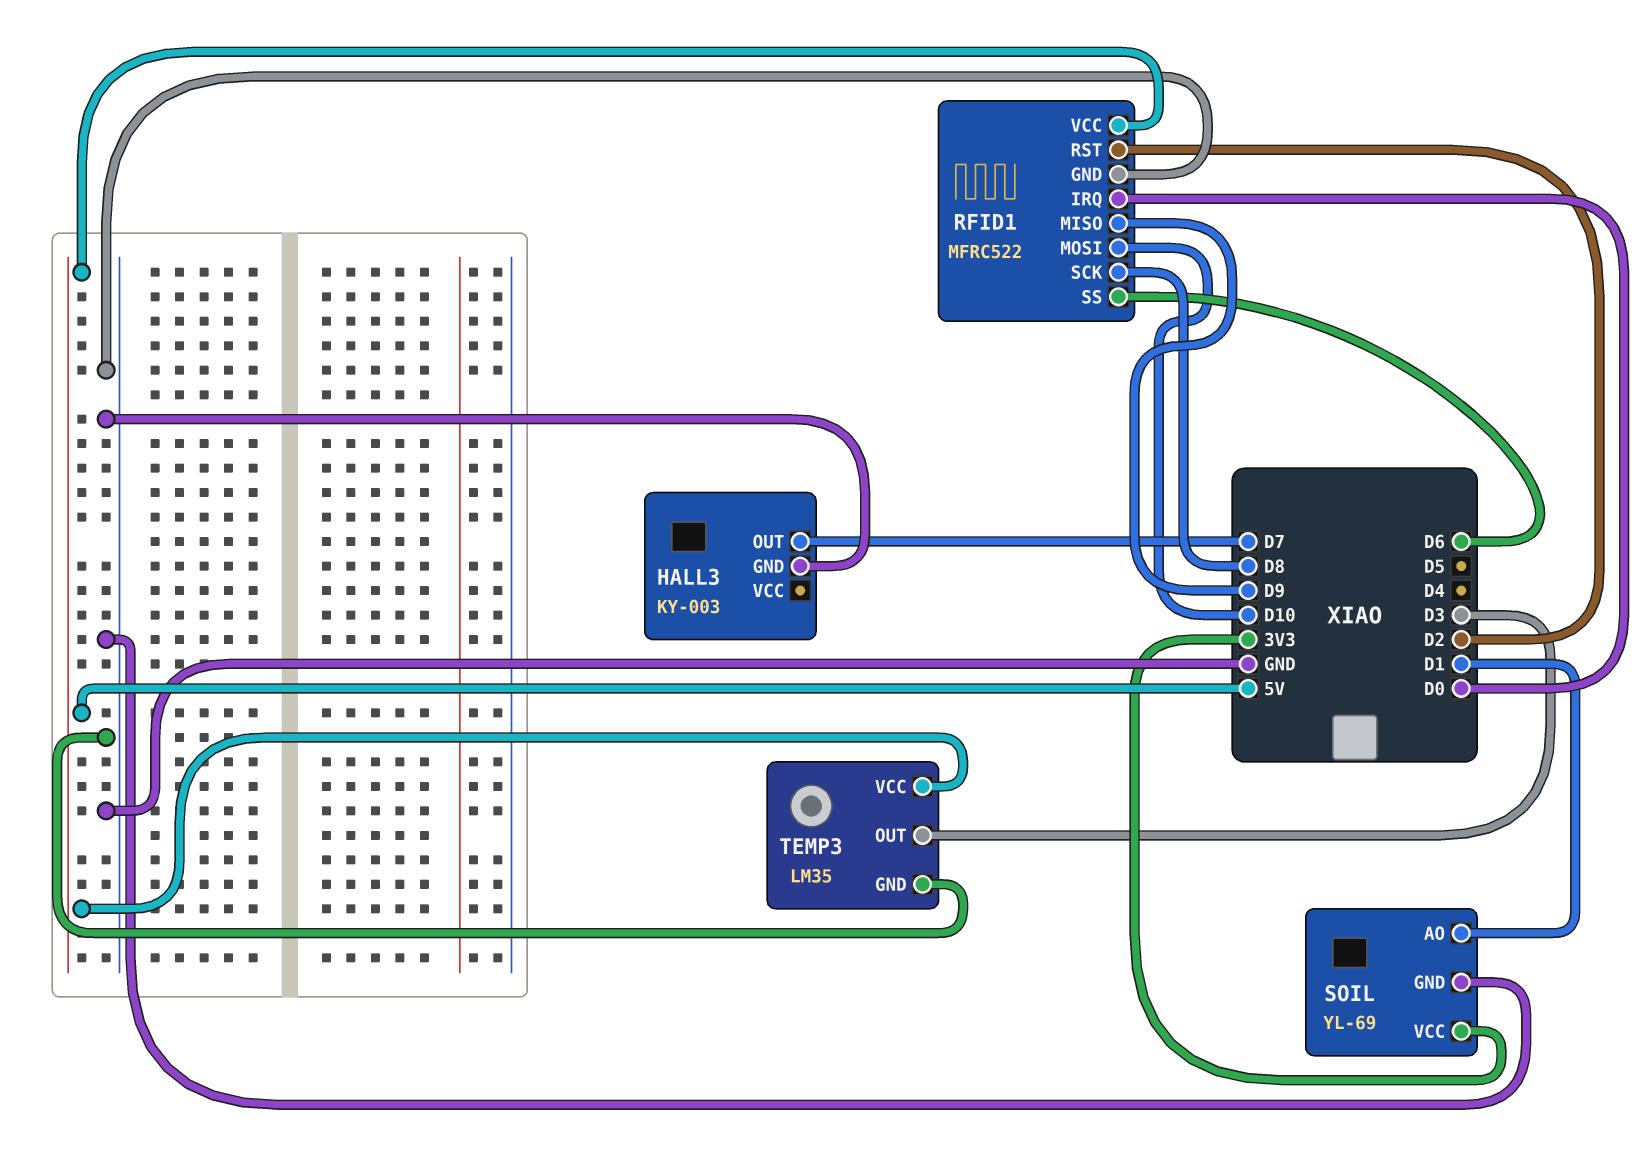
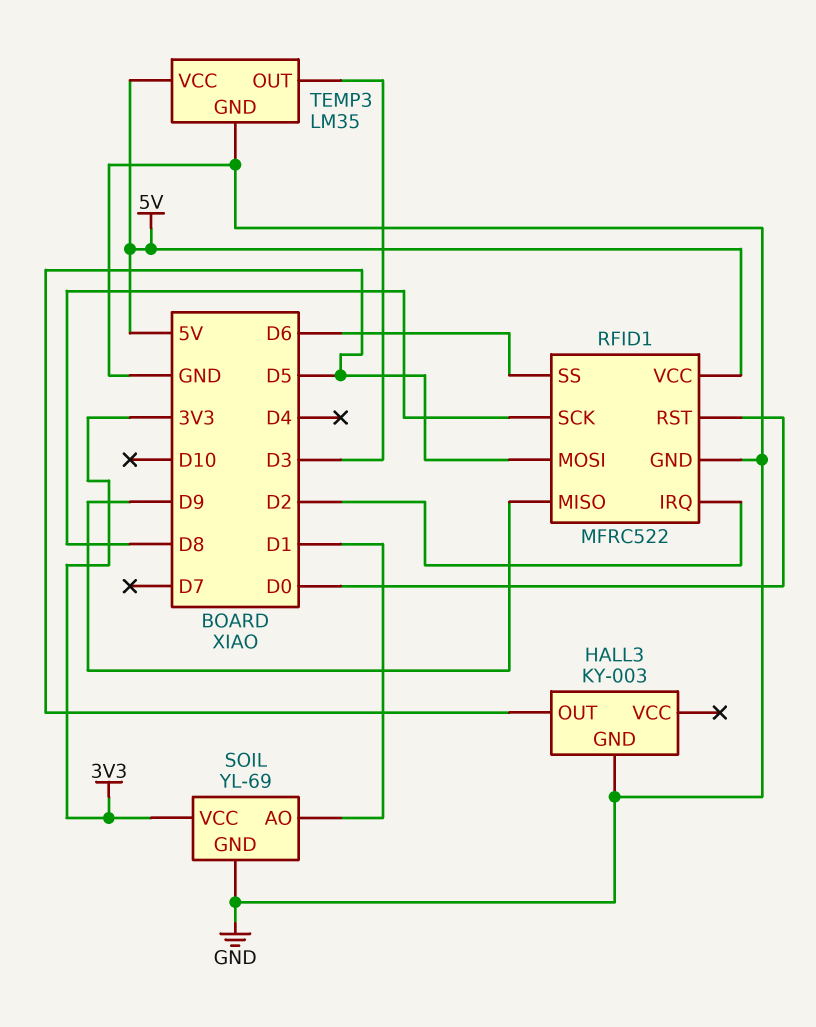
HALL3 pin OUT: D7 -> D5
RFID1 pin IRQ: D0 -> D2
RFID1 pin MOSI: D10 -> D5
RFID1 pin RST: D2 -> D0

